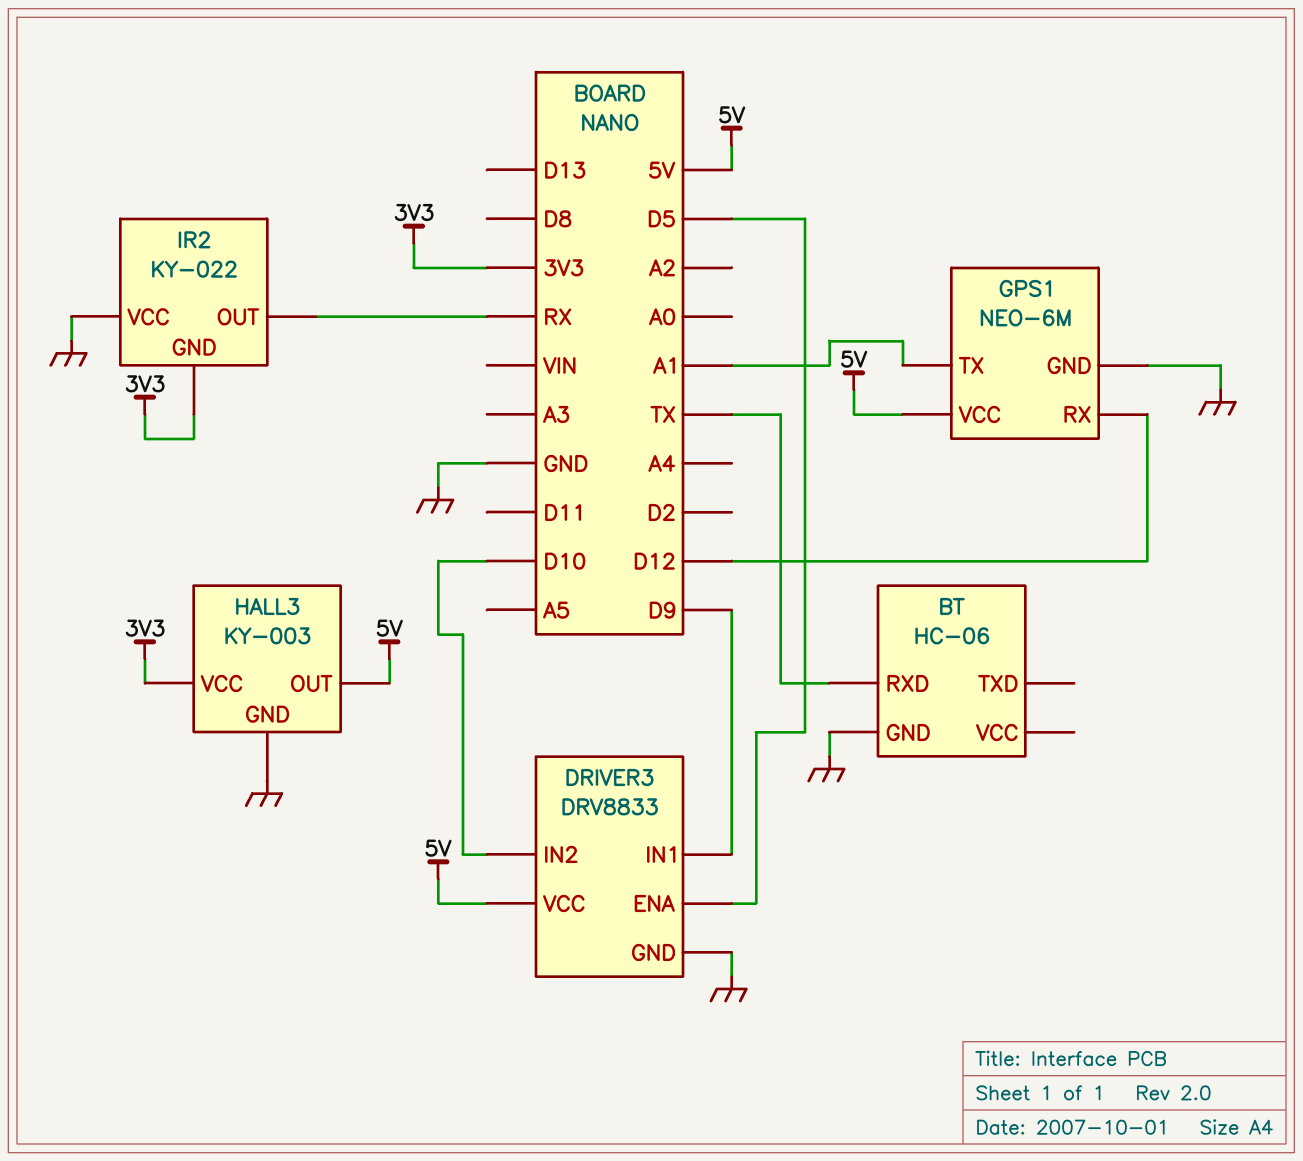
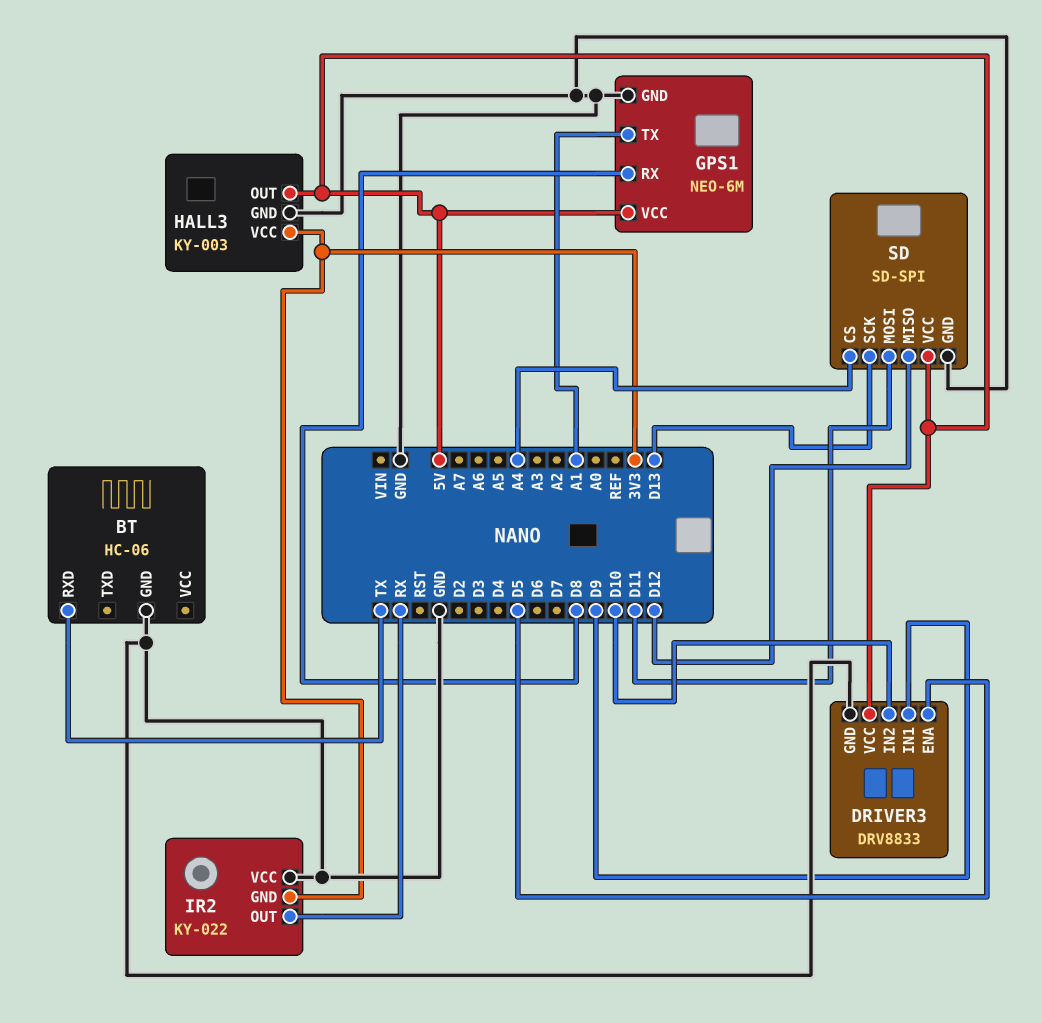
GPS1 pin RX: D12 -> D8
SD: none -> SD-SPI
SD pin CS: none -> A4
SD pin GND: none -> GND
SD pin MISO: none -> D12
SD pin MOSI: none -> D11
SD pin SCK: none -> D13
SD pin VCC: none -> 5V

